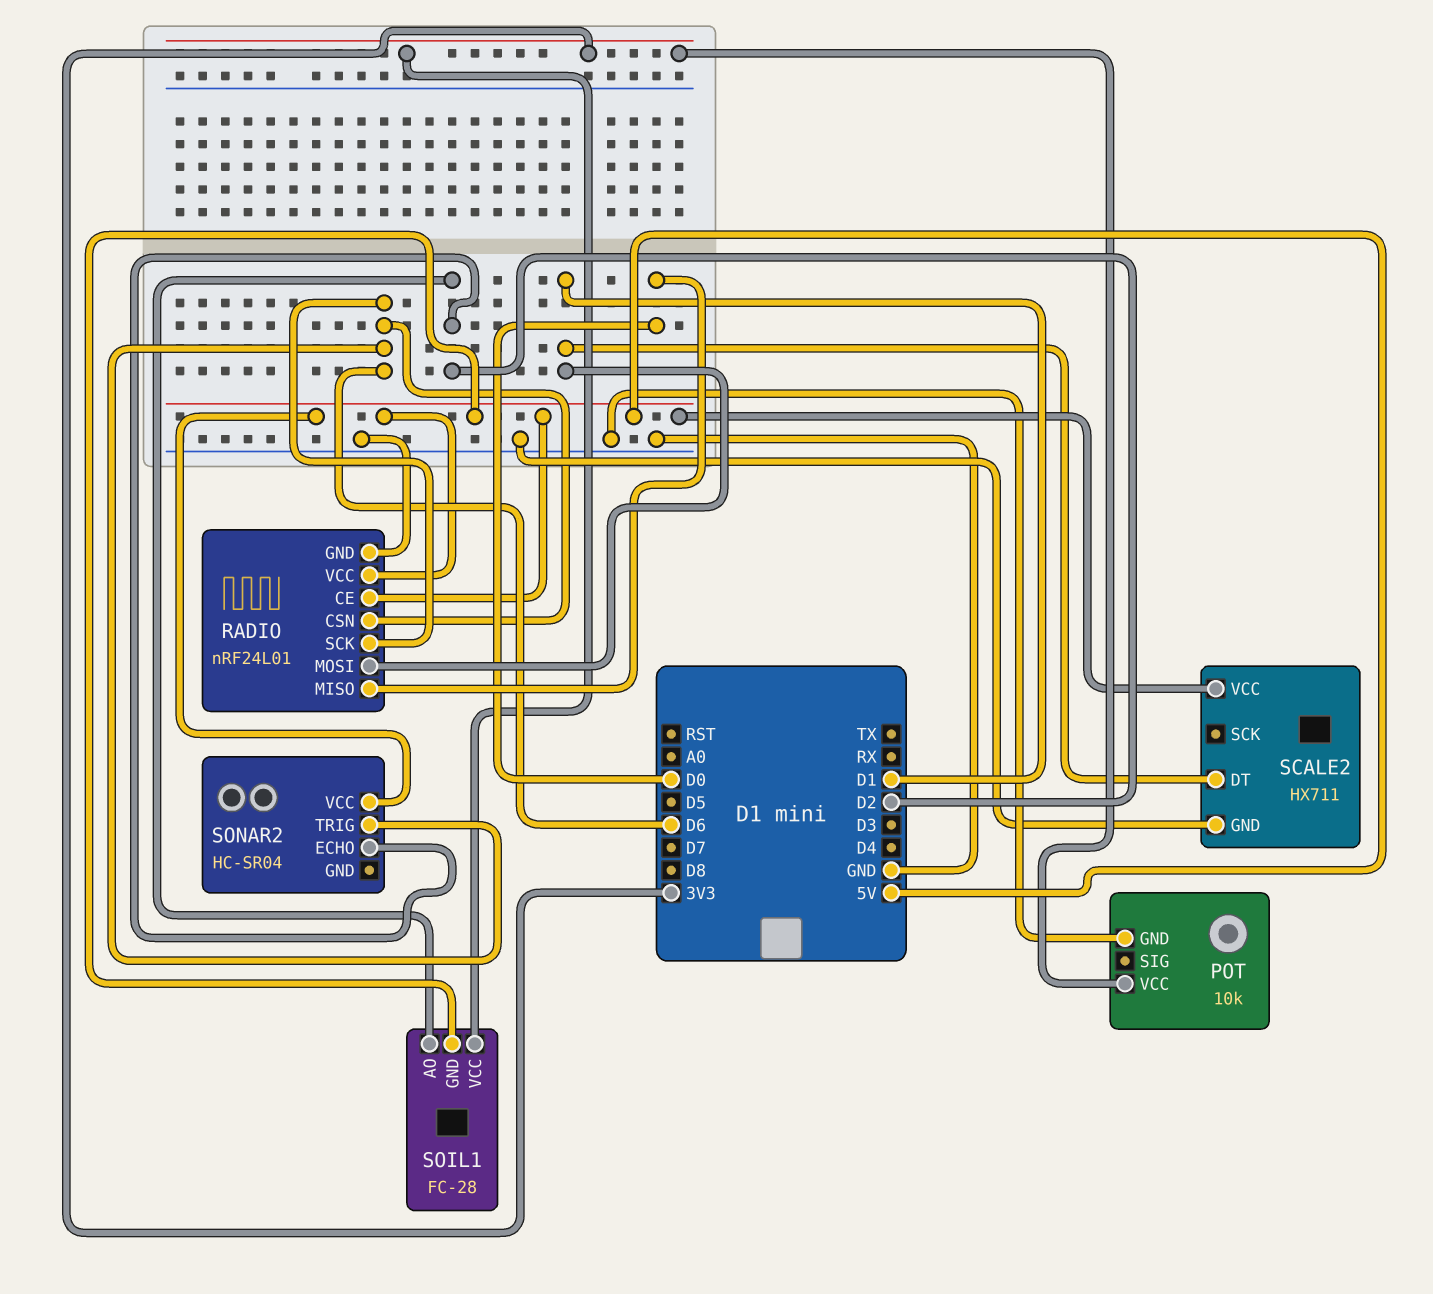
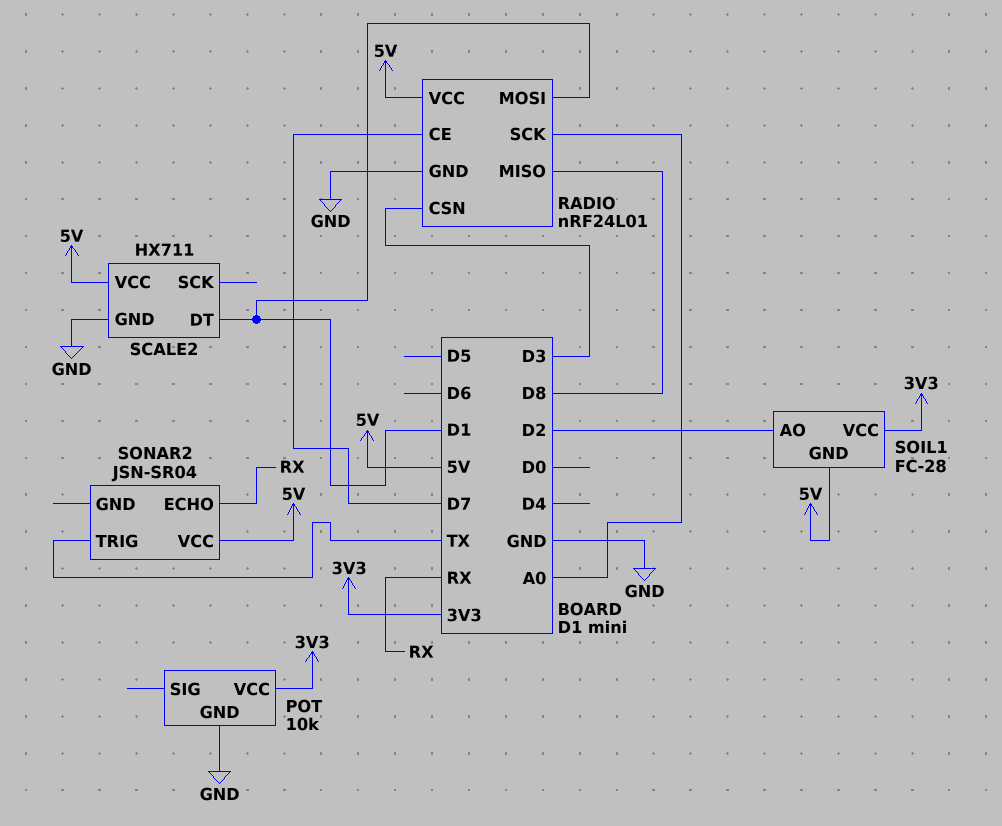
RADIO pin CE: 5V -> D7
RADIO pin CSN: D6 -> D3
RADIO pin MISO: D0 -> D8
RADIO pin SCK: D6 -> A0
SONAR2: HC-SR04 -> JSN-SR04
SONAR2 pin ECHO: D2 -> RX
SONAR2 pin TRIG: D6 -> TX

